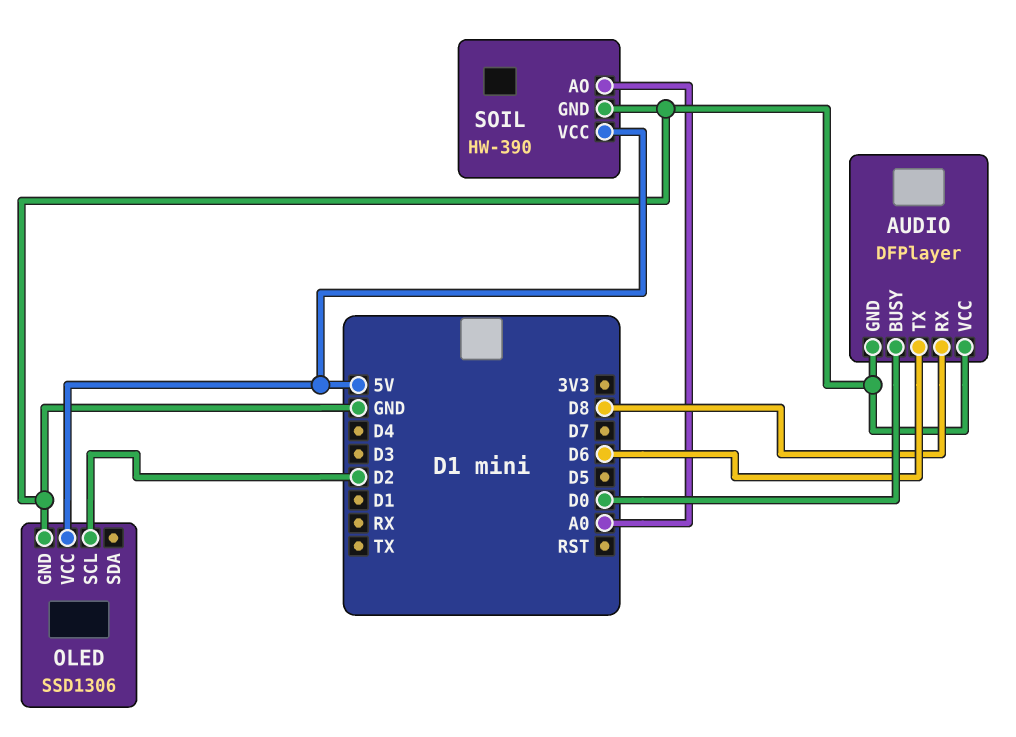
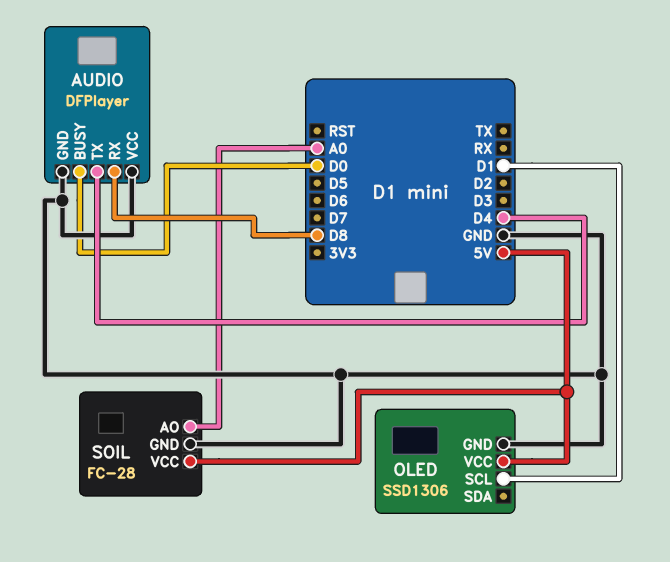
AUDIO pin TX: D6 -> D4
OLED pin SCL: D2 -> D1
SOIL: HW-390 -> FC-28

